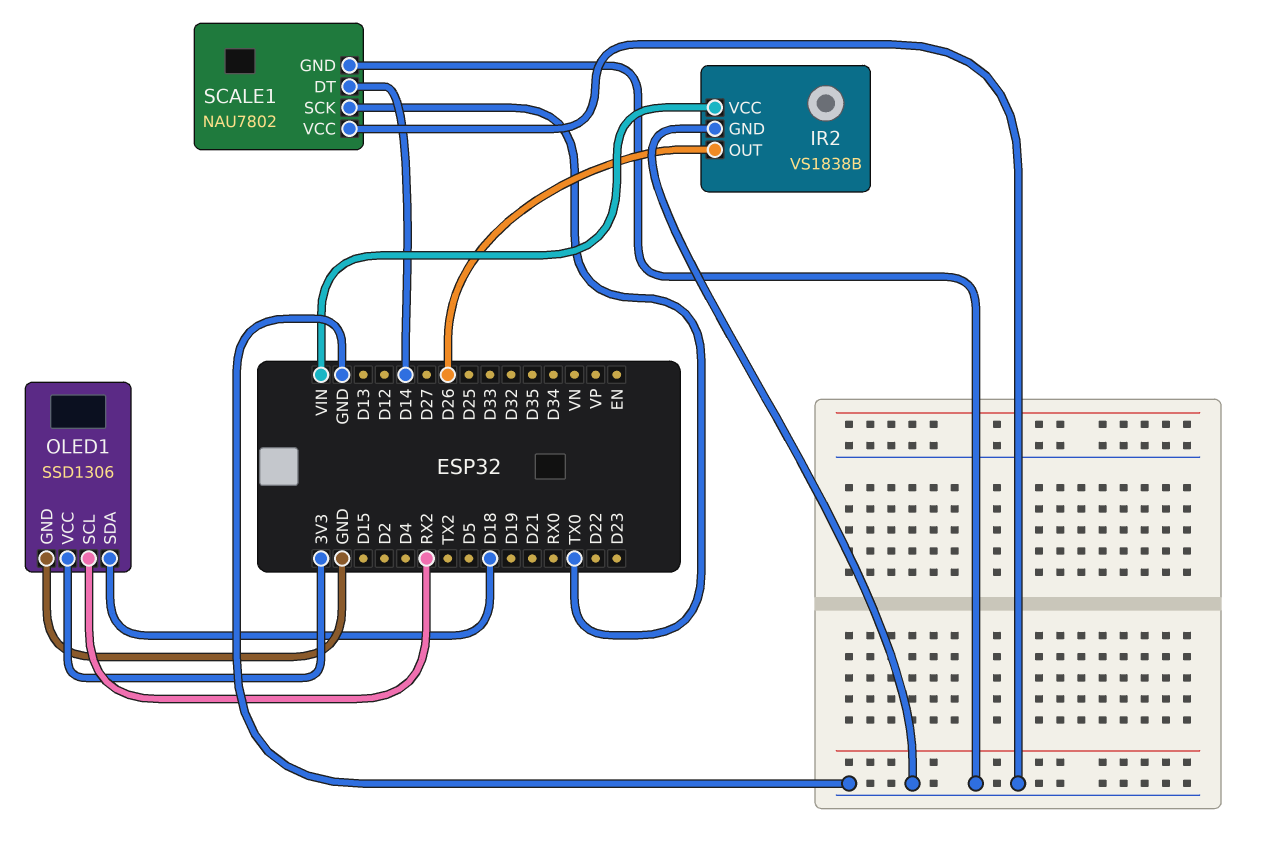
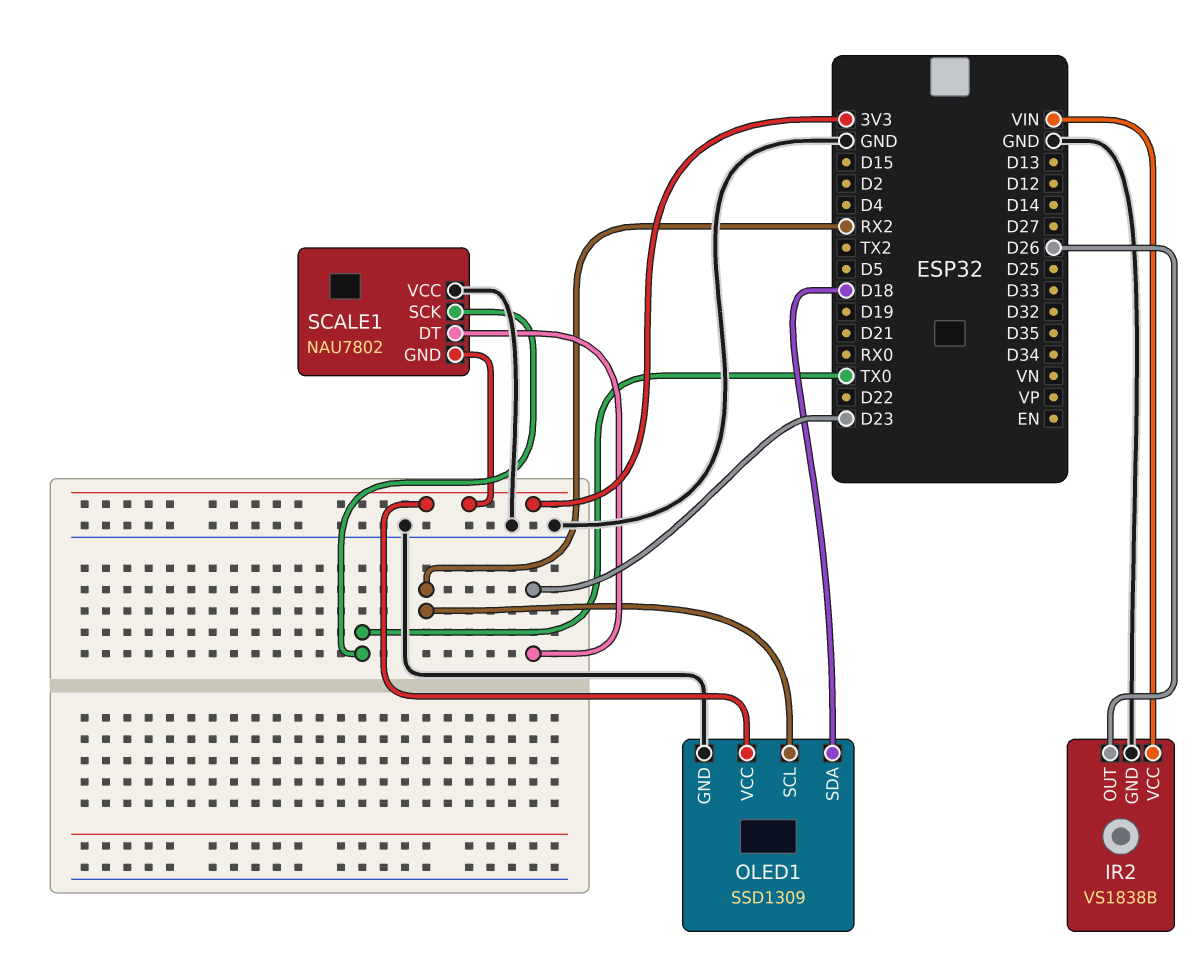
OLED1: SSD1306 -> SSD1309
SCALE1 pin DT: D14 -> D23
SCALE1 pin GND: GND -> 3V3

